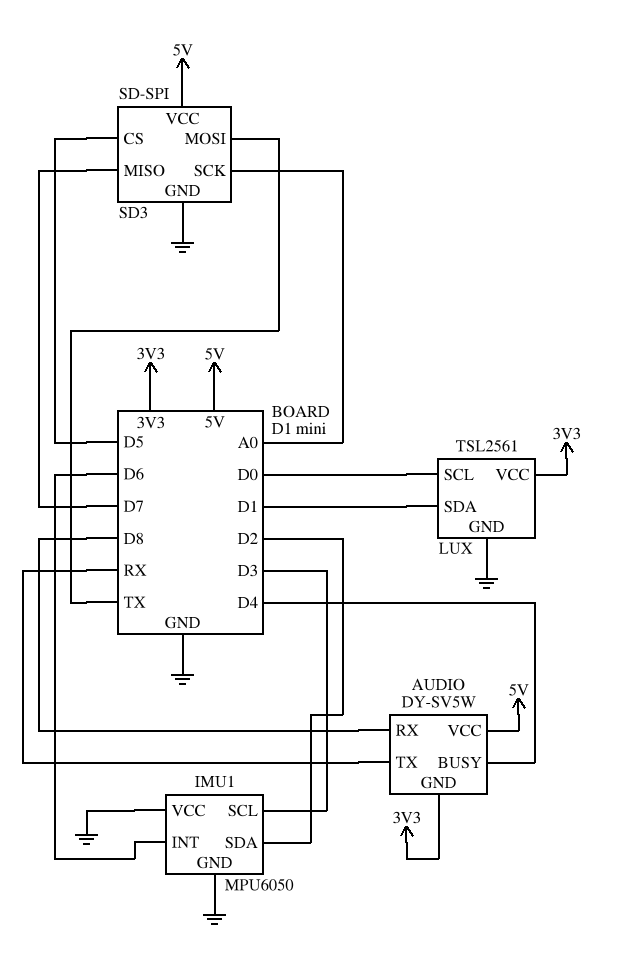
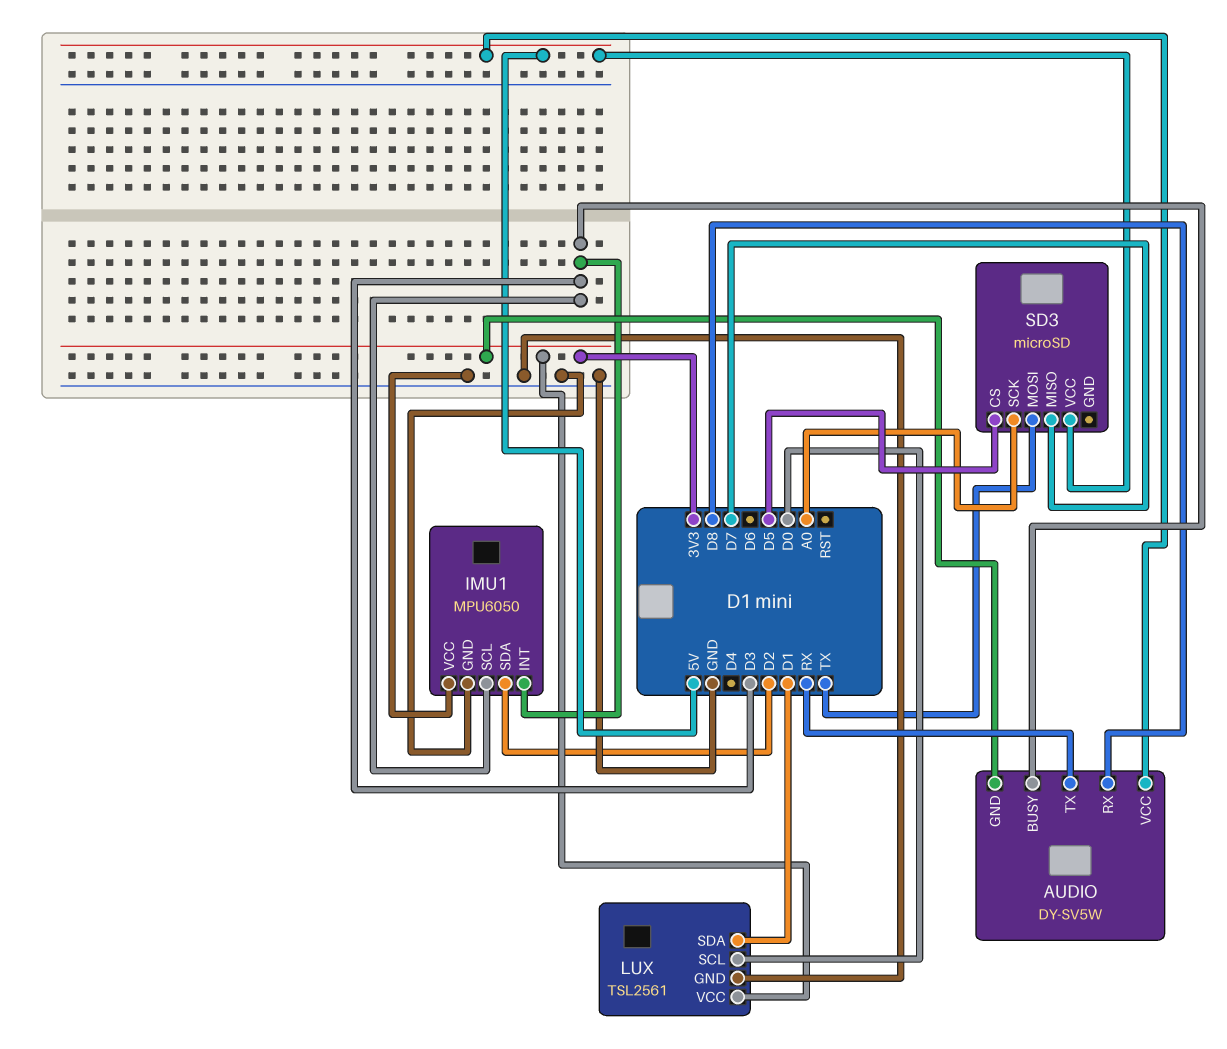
AUDIO pin BUSY: D4 -> D3
IMU1 pin INT: D6 -> D3
SD3: SD-SPI -> microSD
SD3 pin GND: GND -> none

